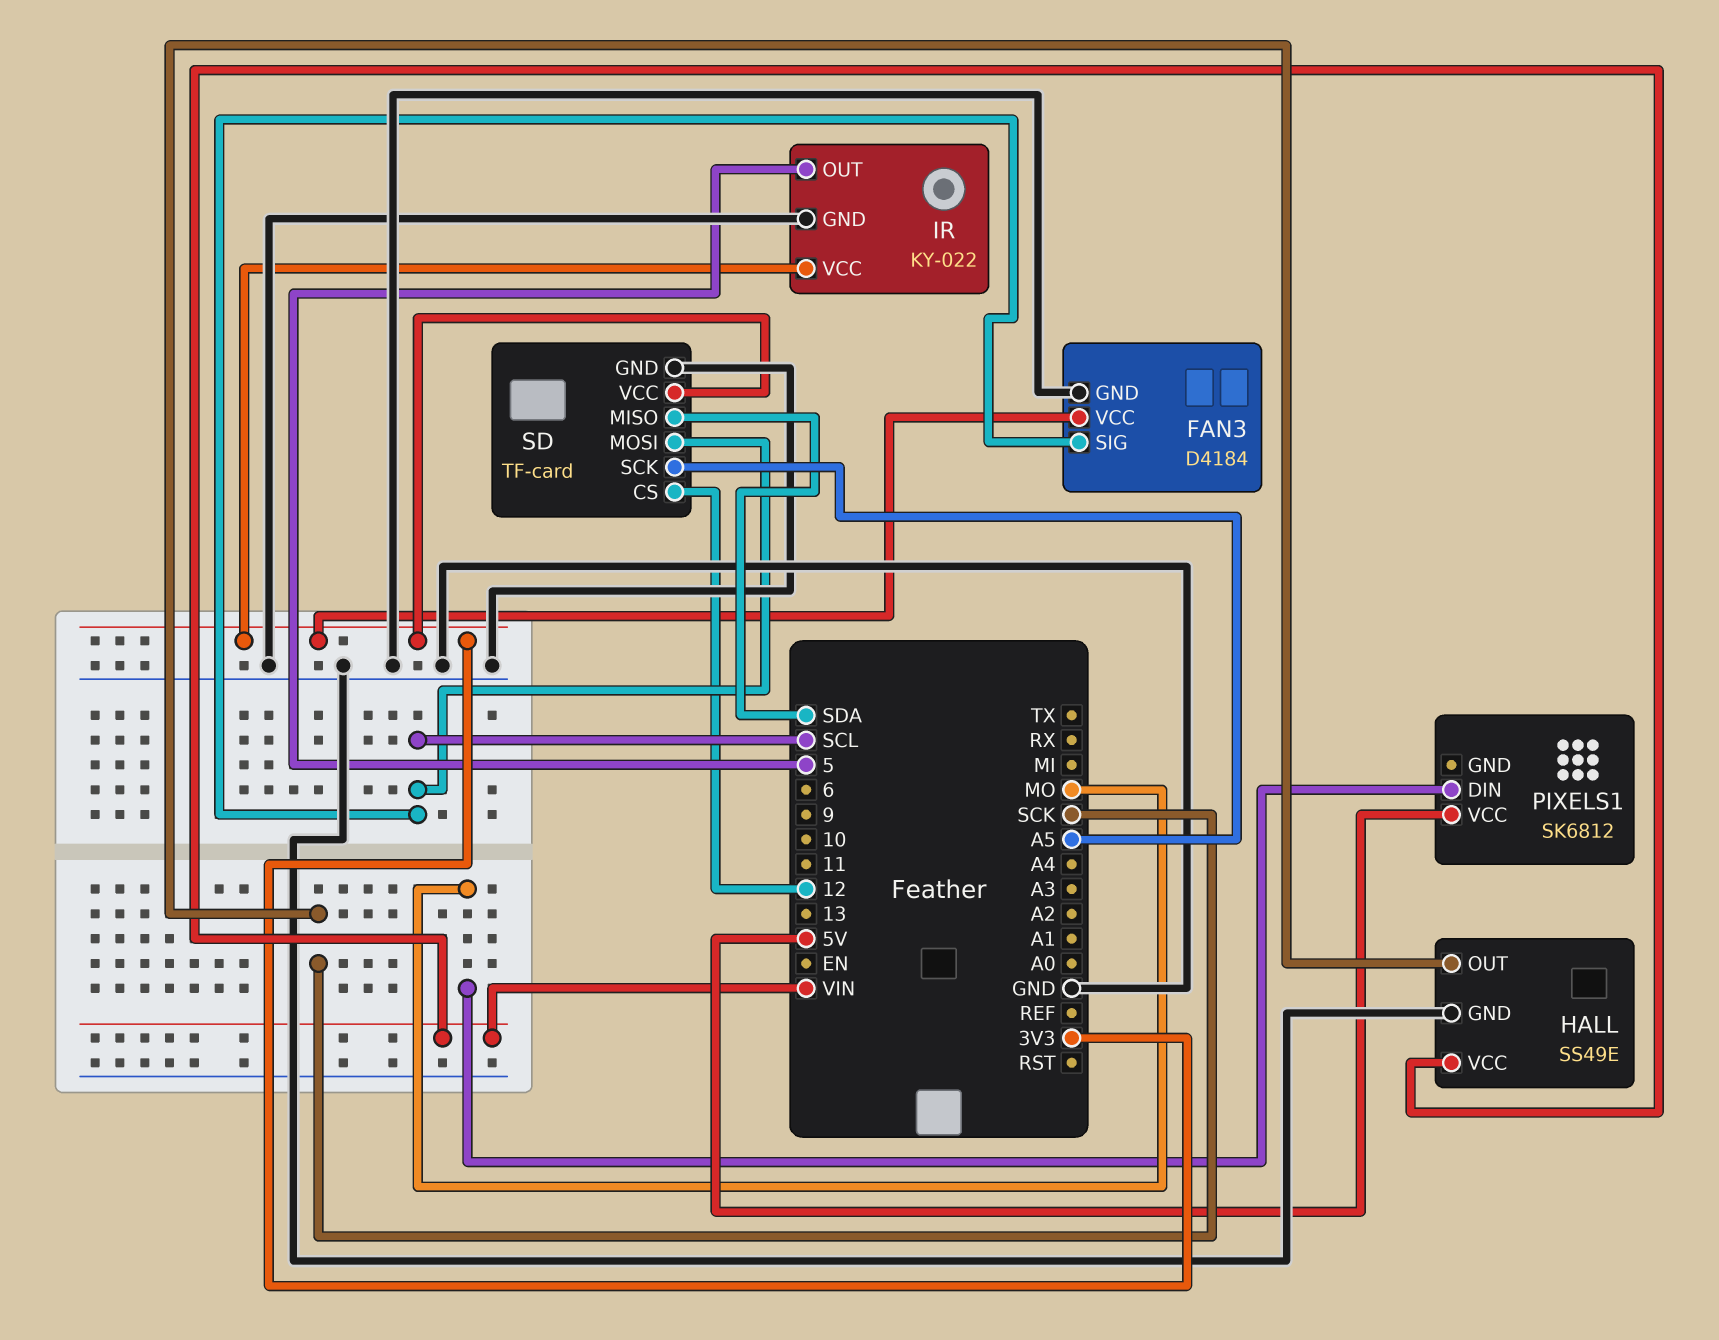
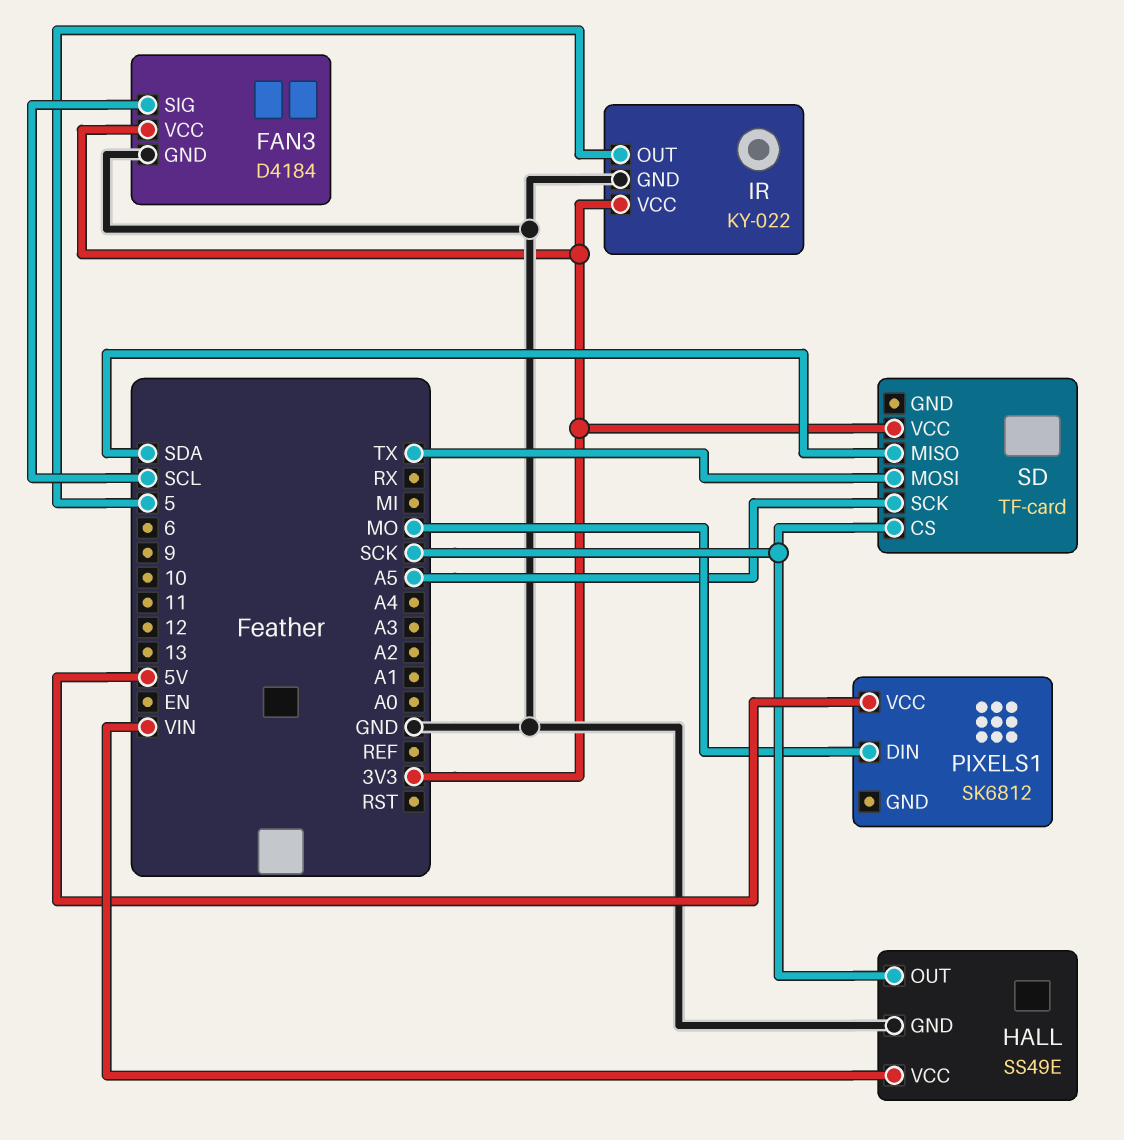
SD pin CS: 12 -> SCK
SD pin GND: GND -> none
SD pin MOSI: SCL -> TX

